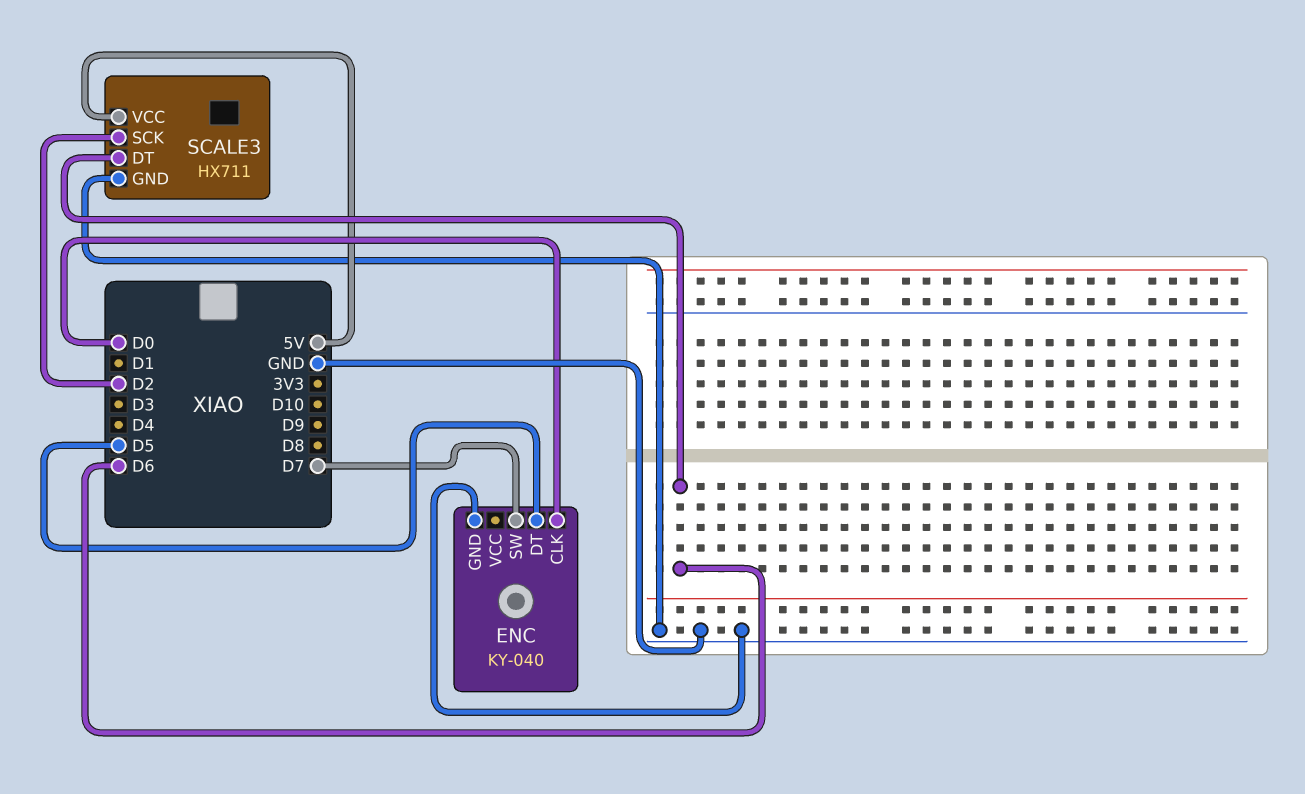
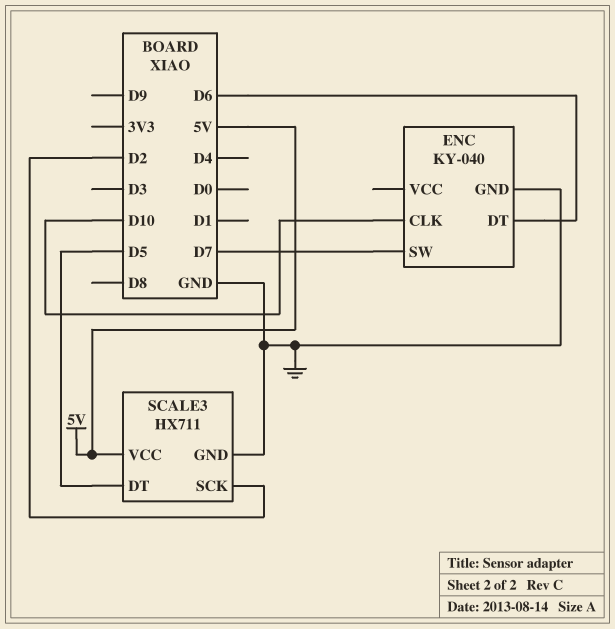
ENC pin CLK: D0 -> D10
ENC pin DT: D5 -> D6
SCALE3 pin DT: D6 -> D5

